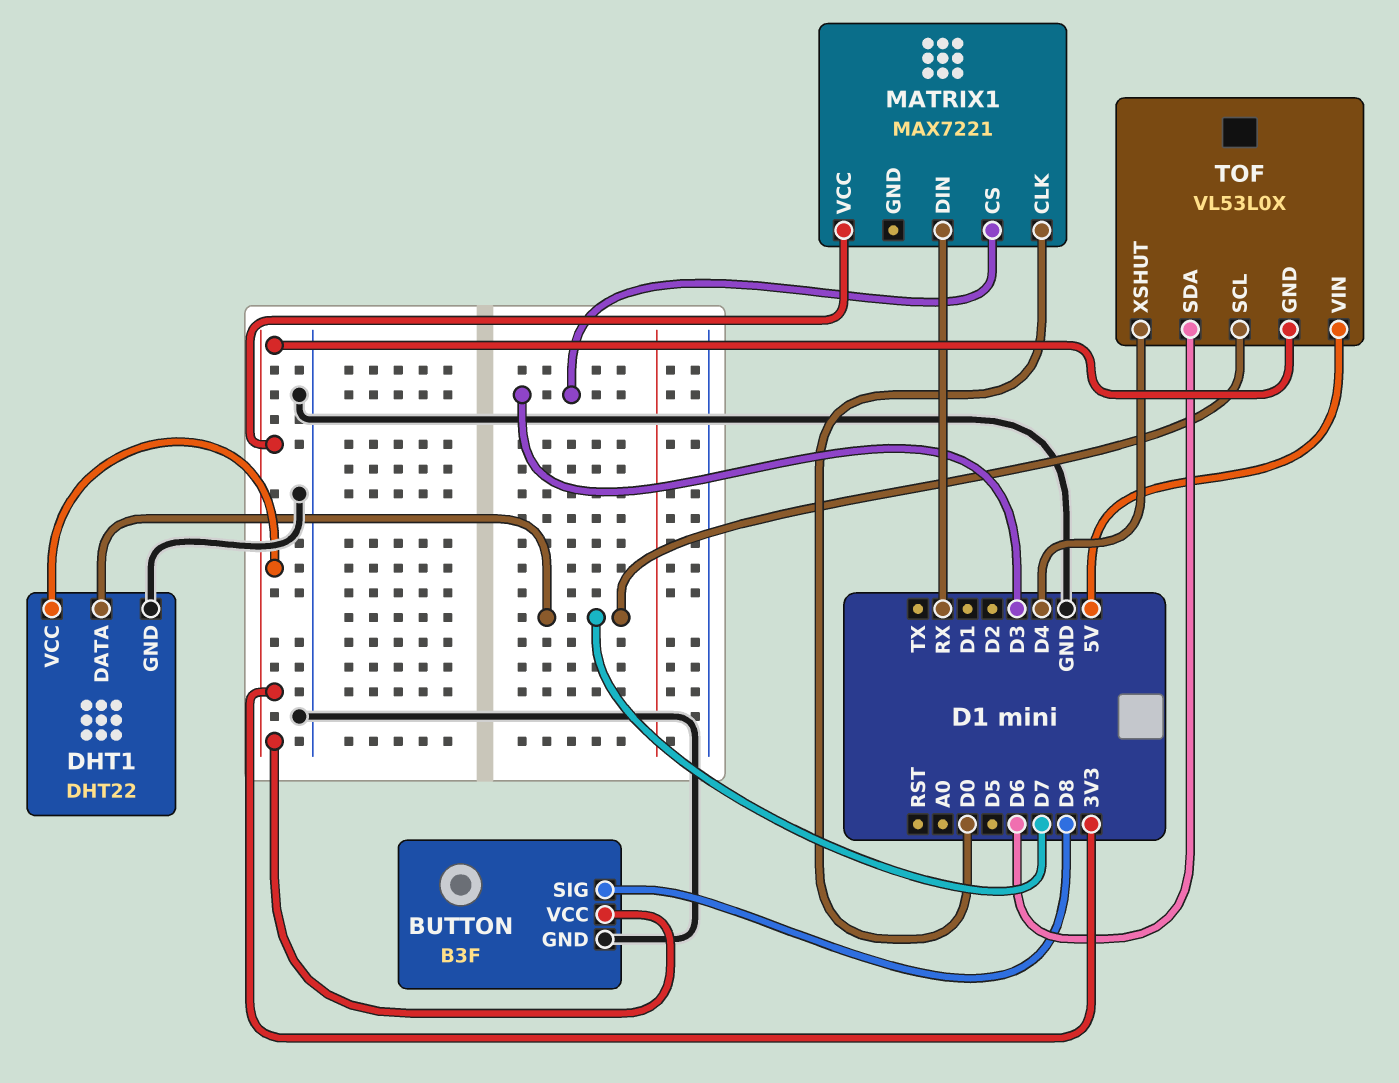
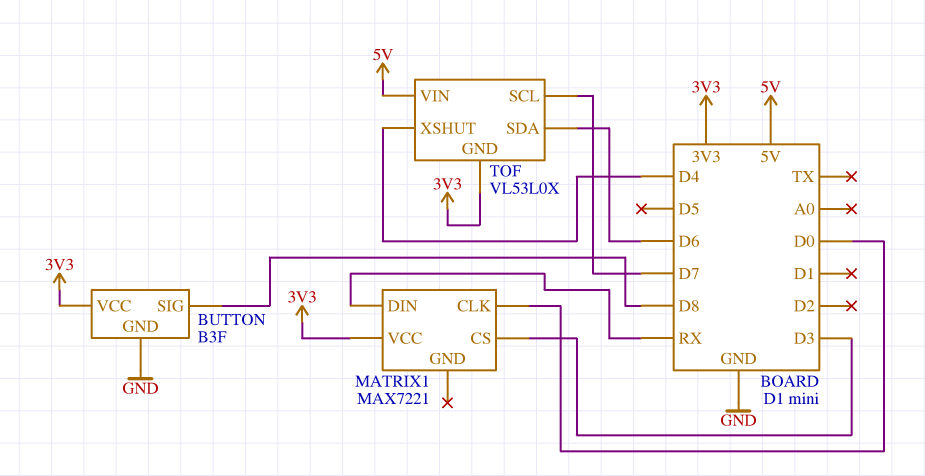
DHT1: DHT22 -> none
DHT1 pin DATA: D7 -> none
DHT1 pin GND: GND -> none
DHT1 pin VCC: 3V3 -> none

